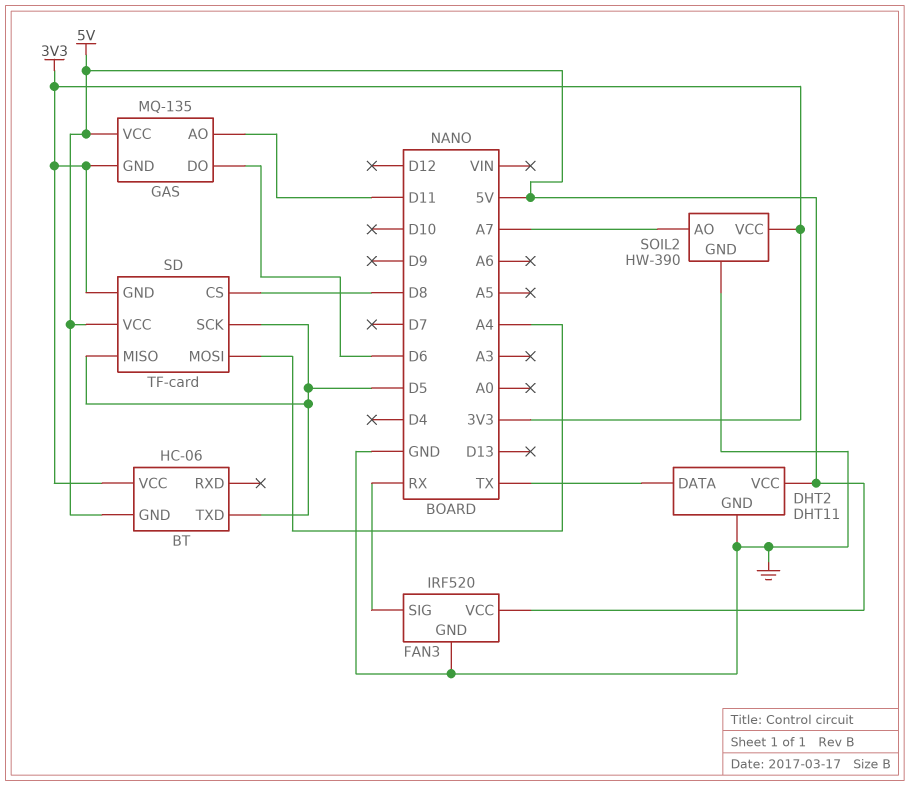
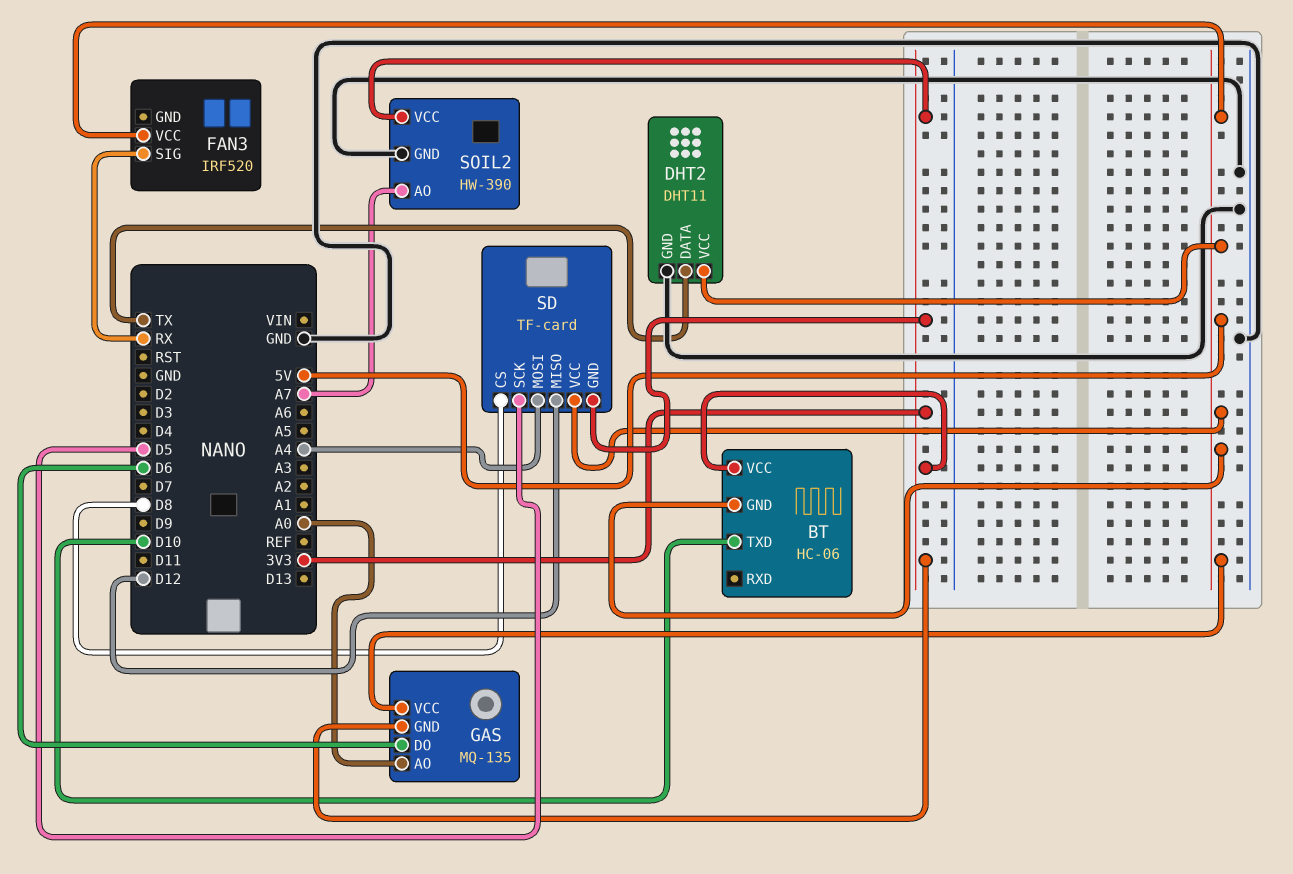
BT pin TXD: D5 -> D10
FAN3 pin GND: GND -> none
GAS pin AO: D11 -> A0
SD pin MISO: D5 -> D12

